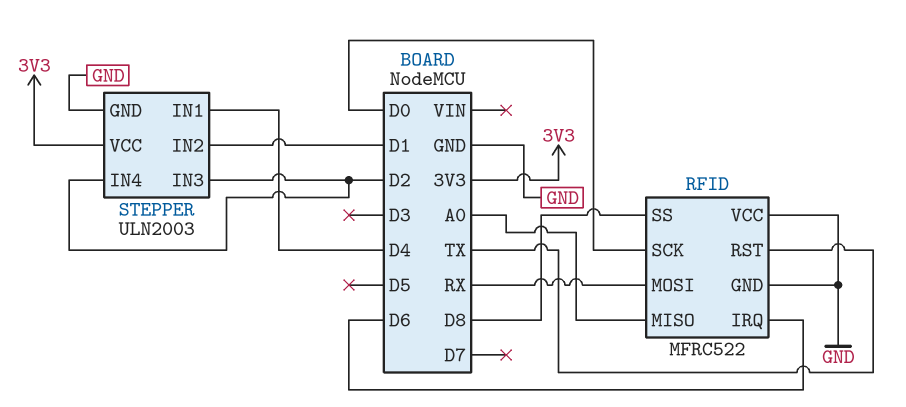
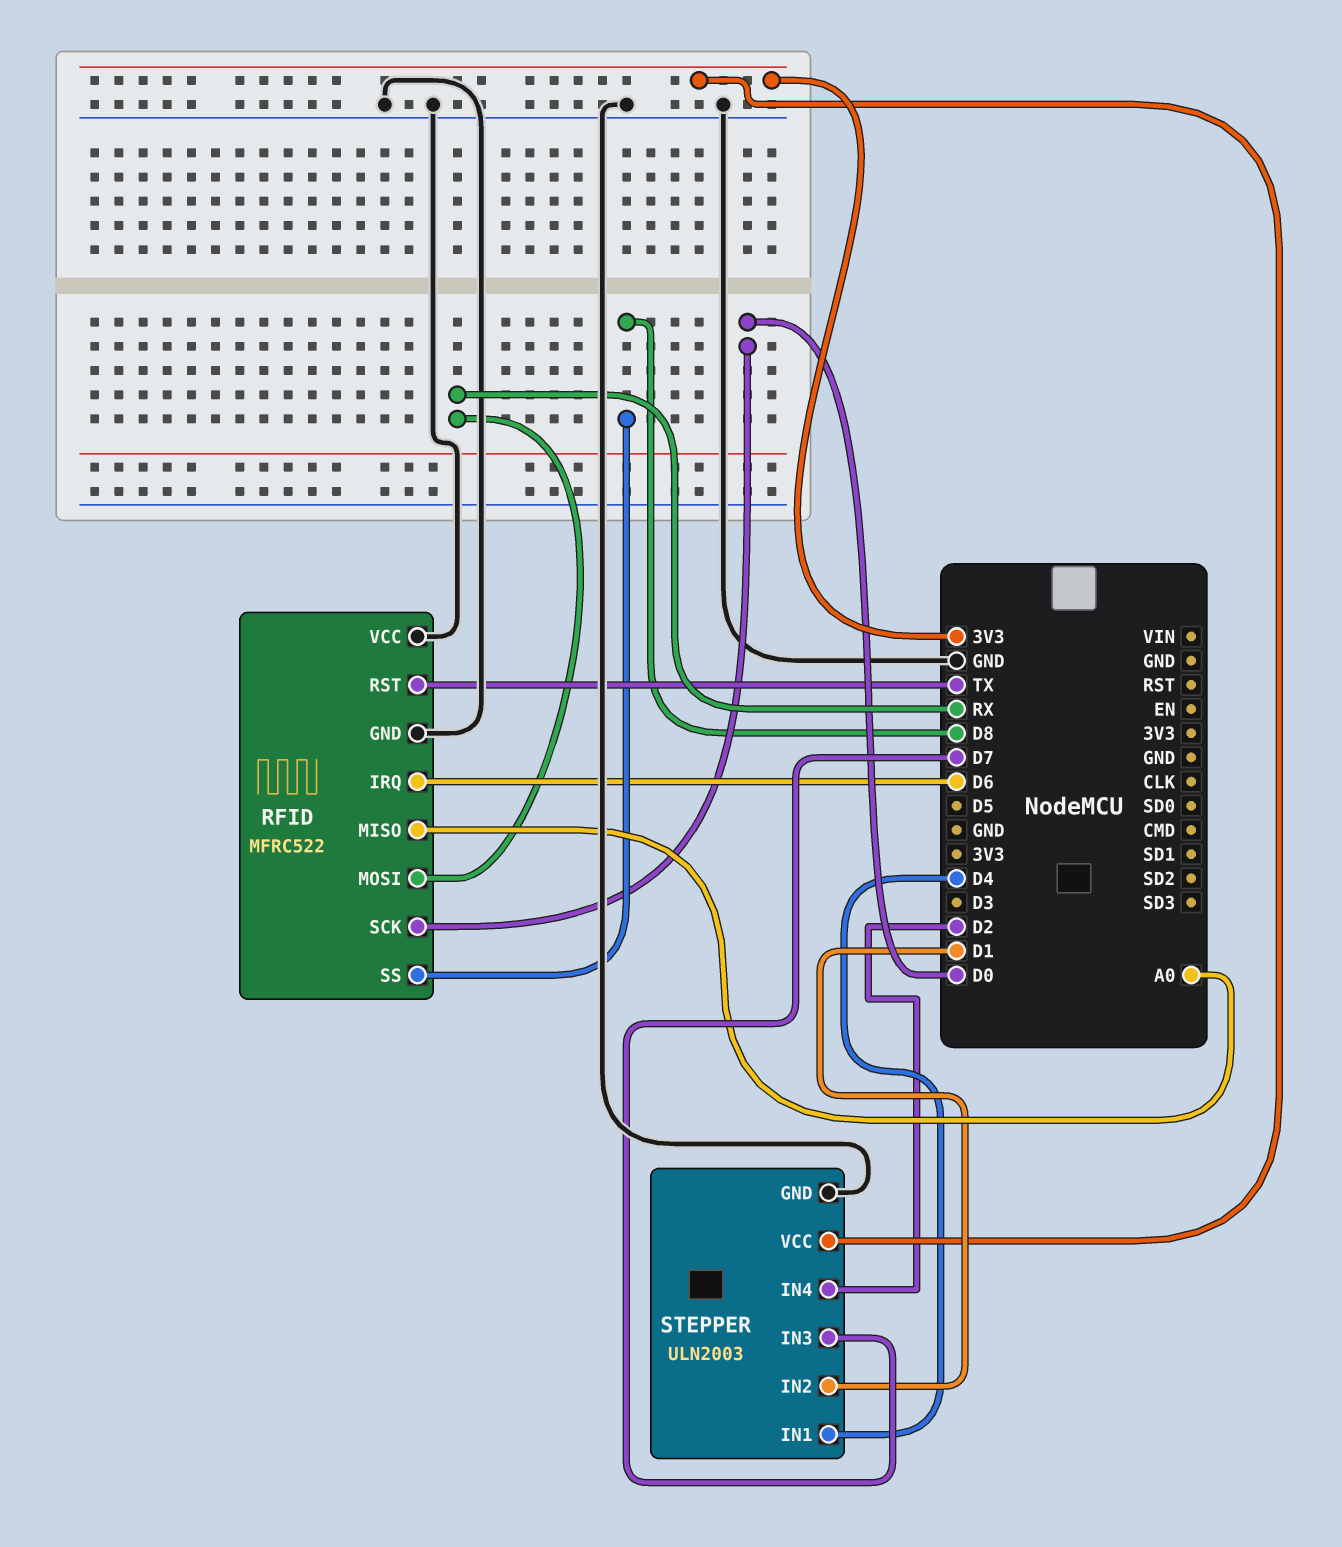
STEPPER pin IN3: D2 -> D7

